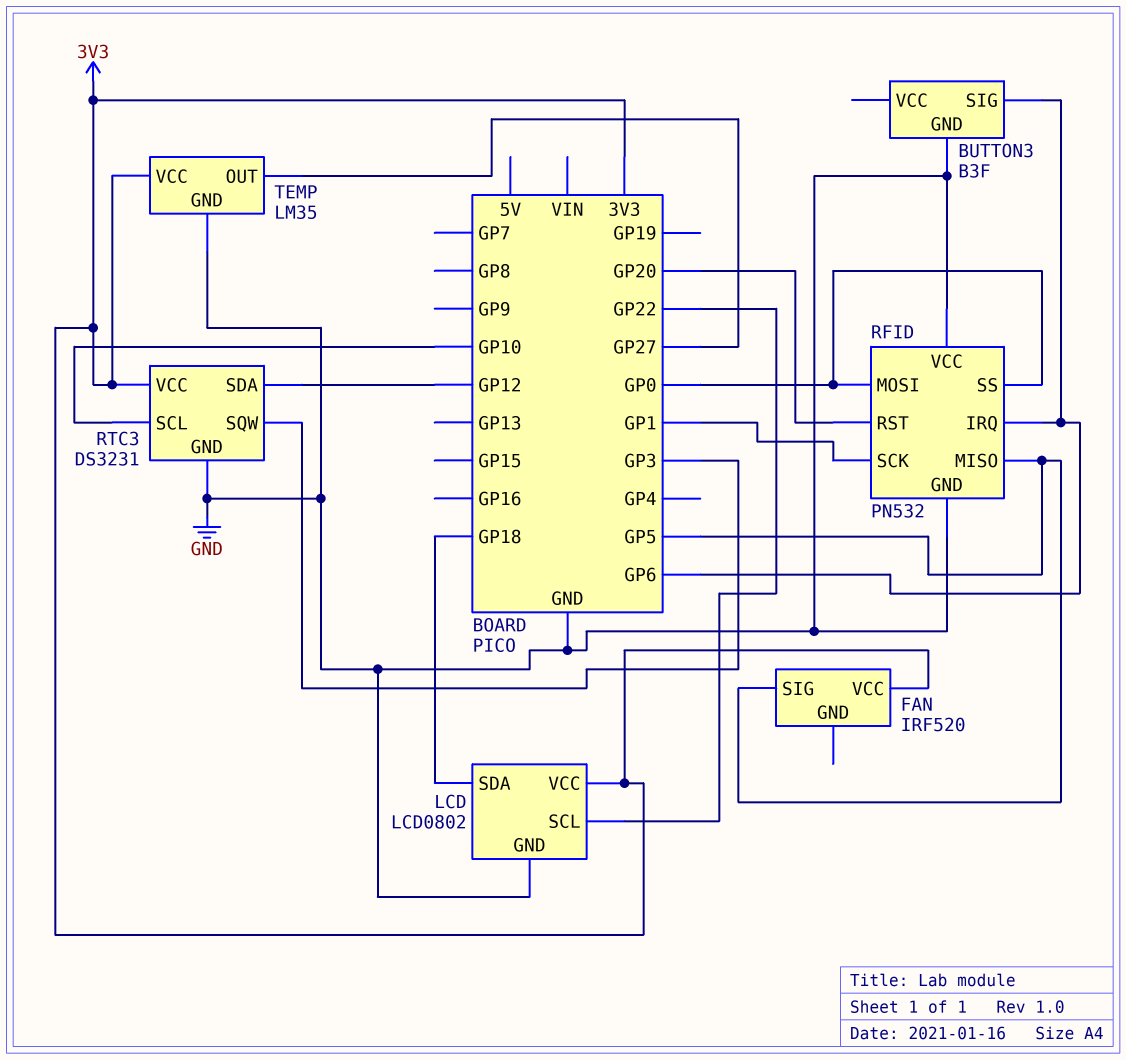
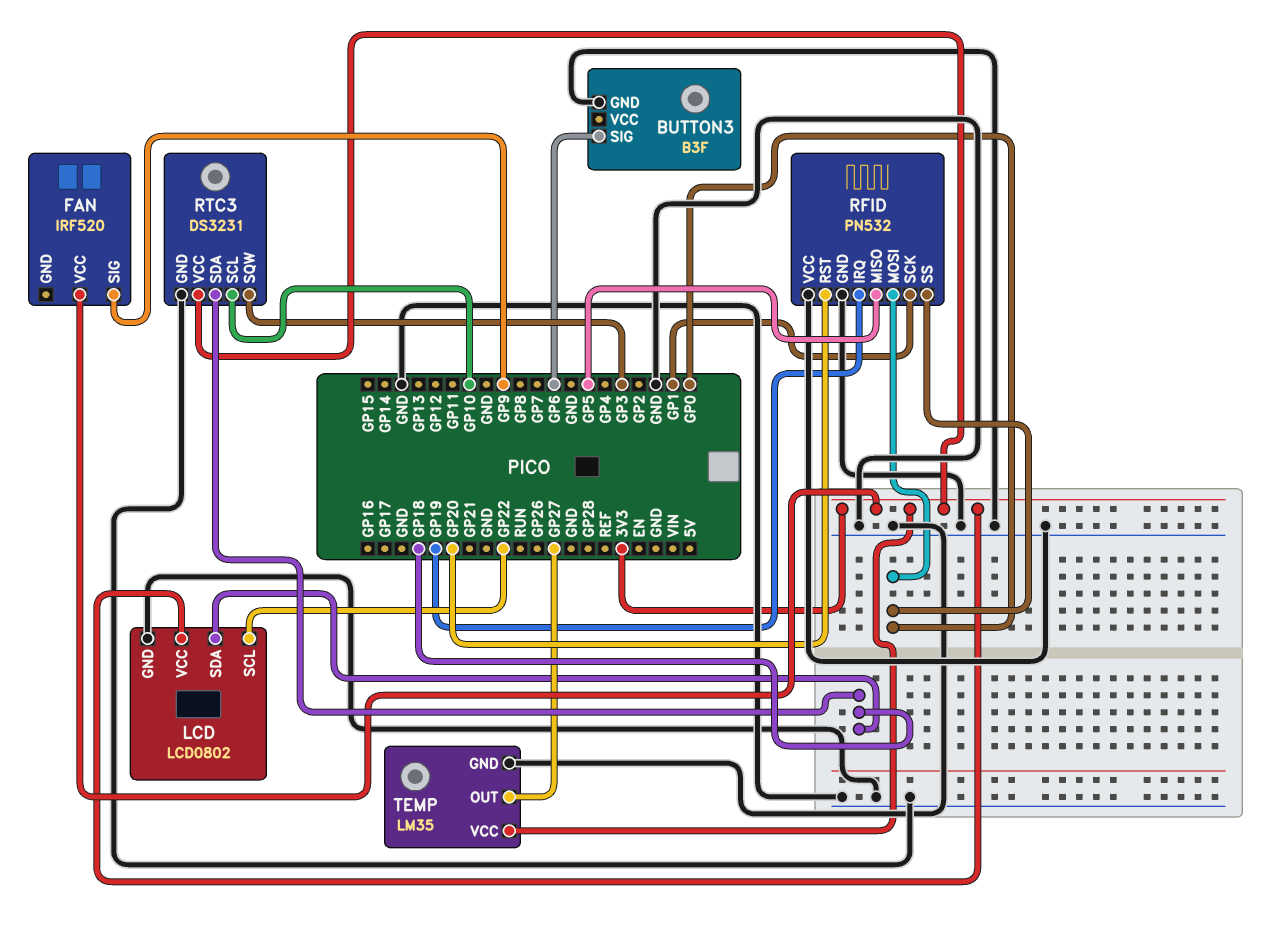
FAN pin SIG: GP5 -> GP9
RFID pin IRQ: GP6 -> GP19
RTC3 pin SDA: GP12 -> GP18

